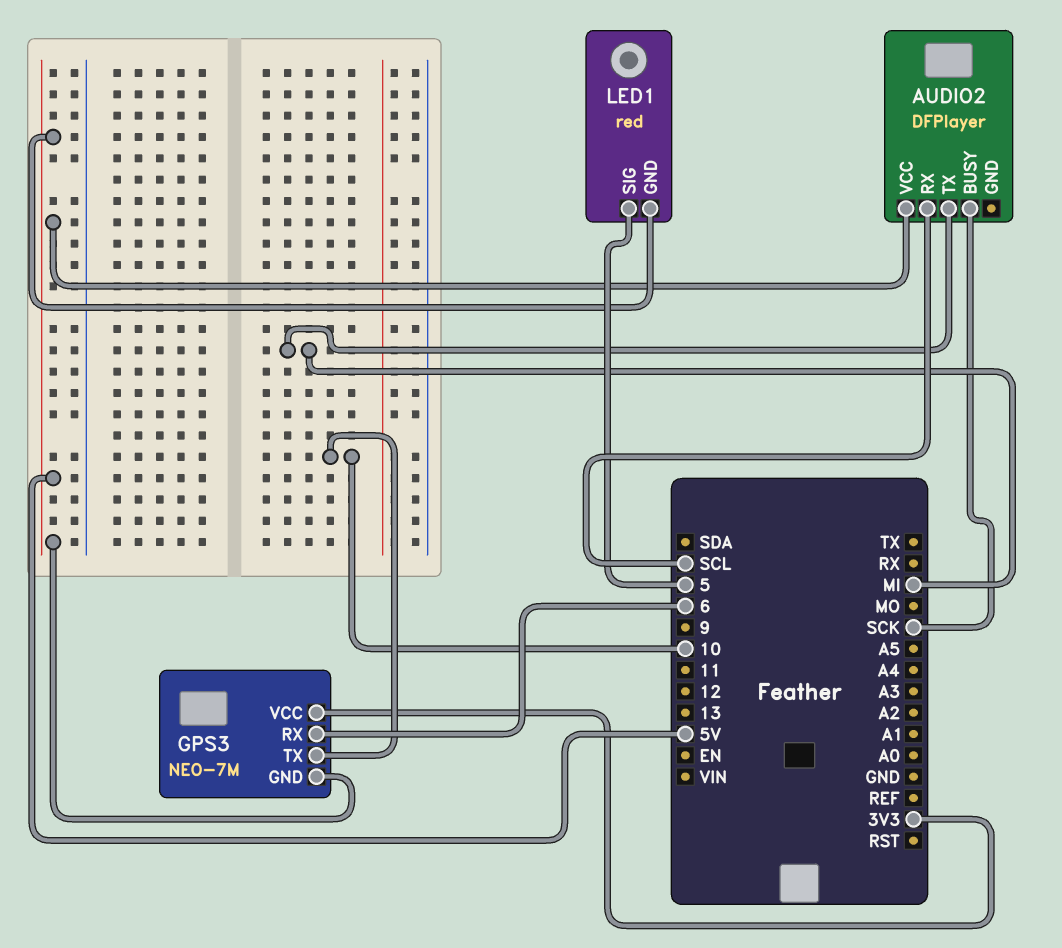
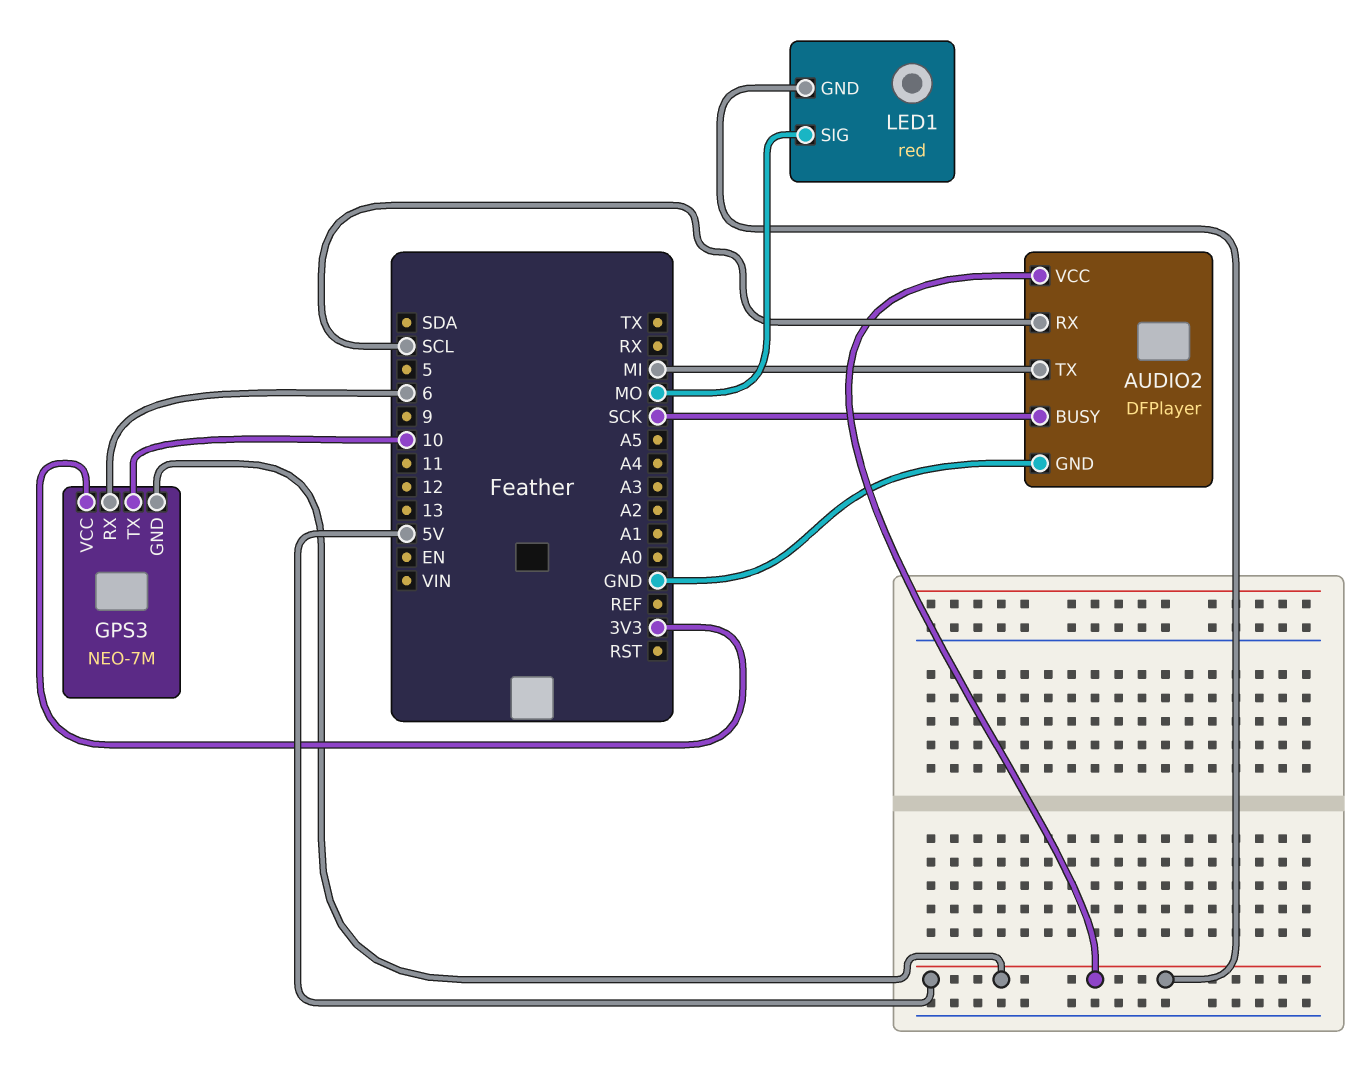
AUDIO2 pin GND: none -> GND
LED1 pin SIG: 5 -> MO

